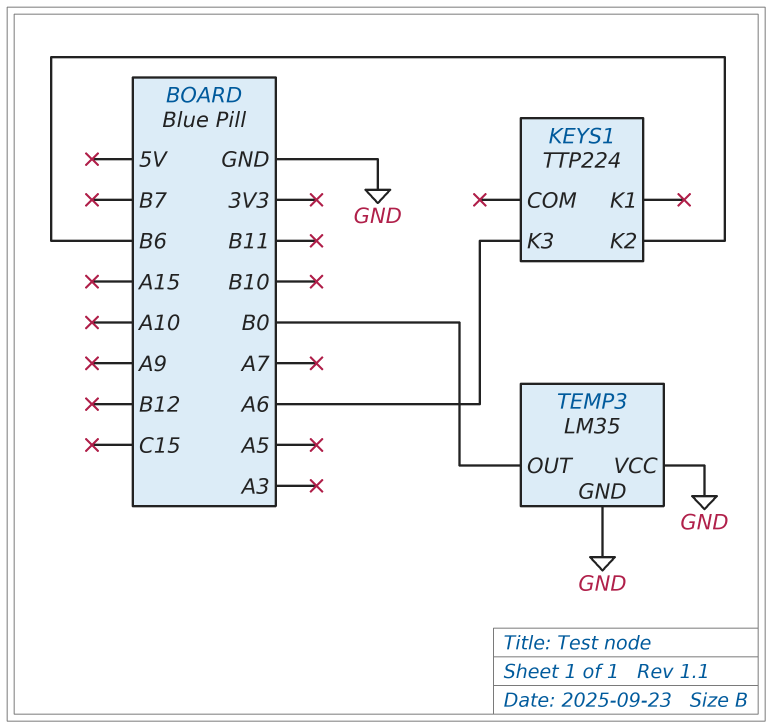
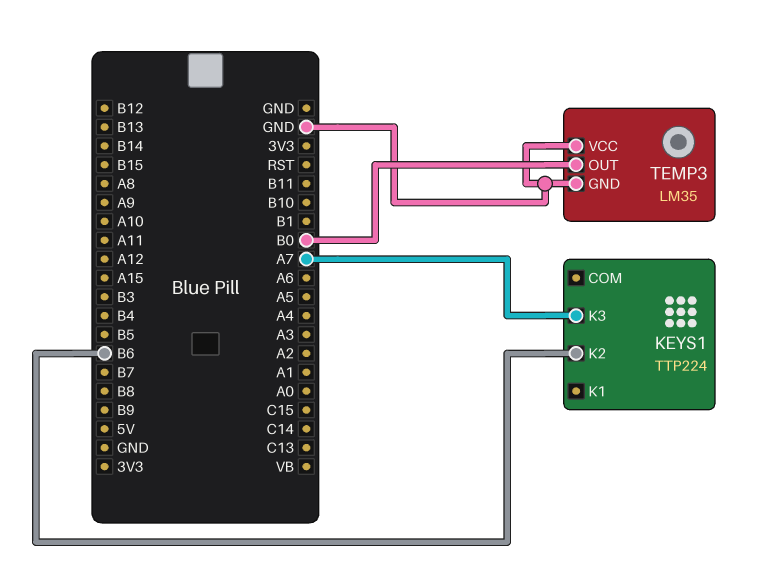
KEYS1 pin K3: A6 -> A7

